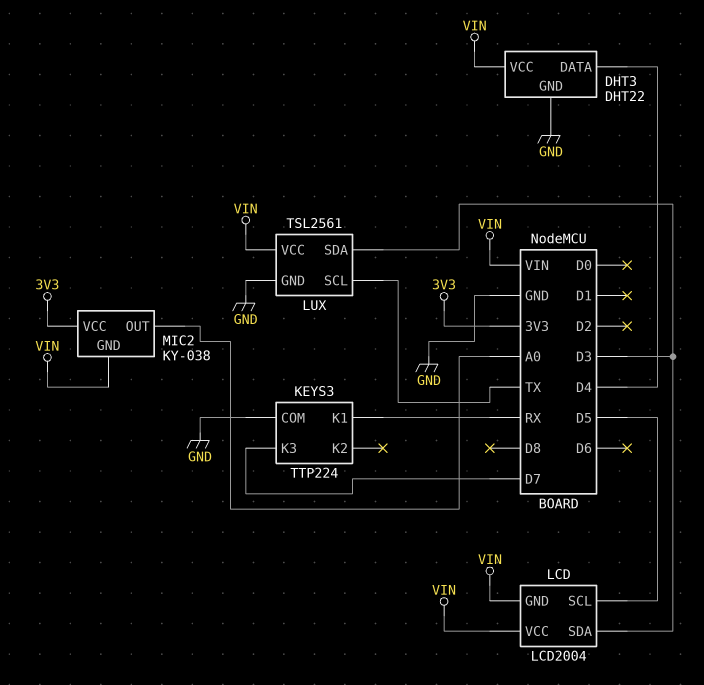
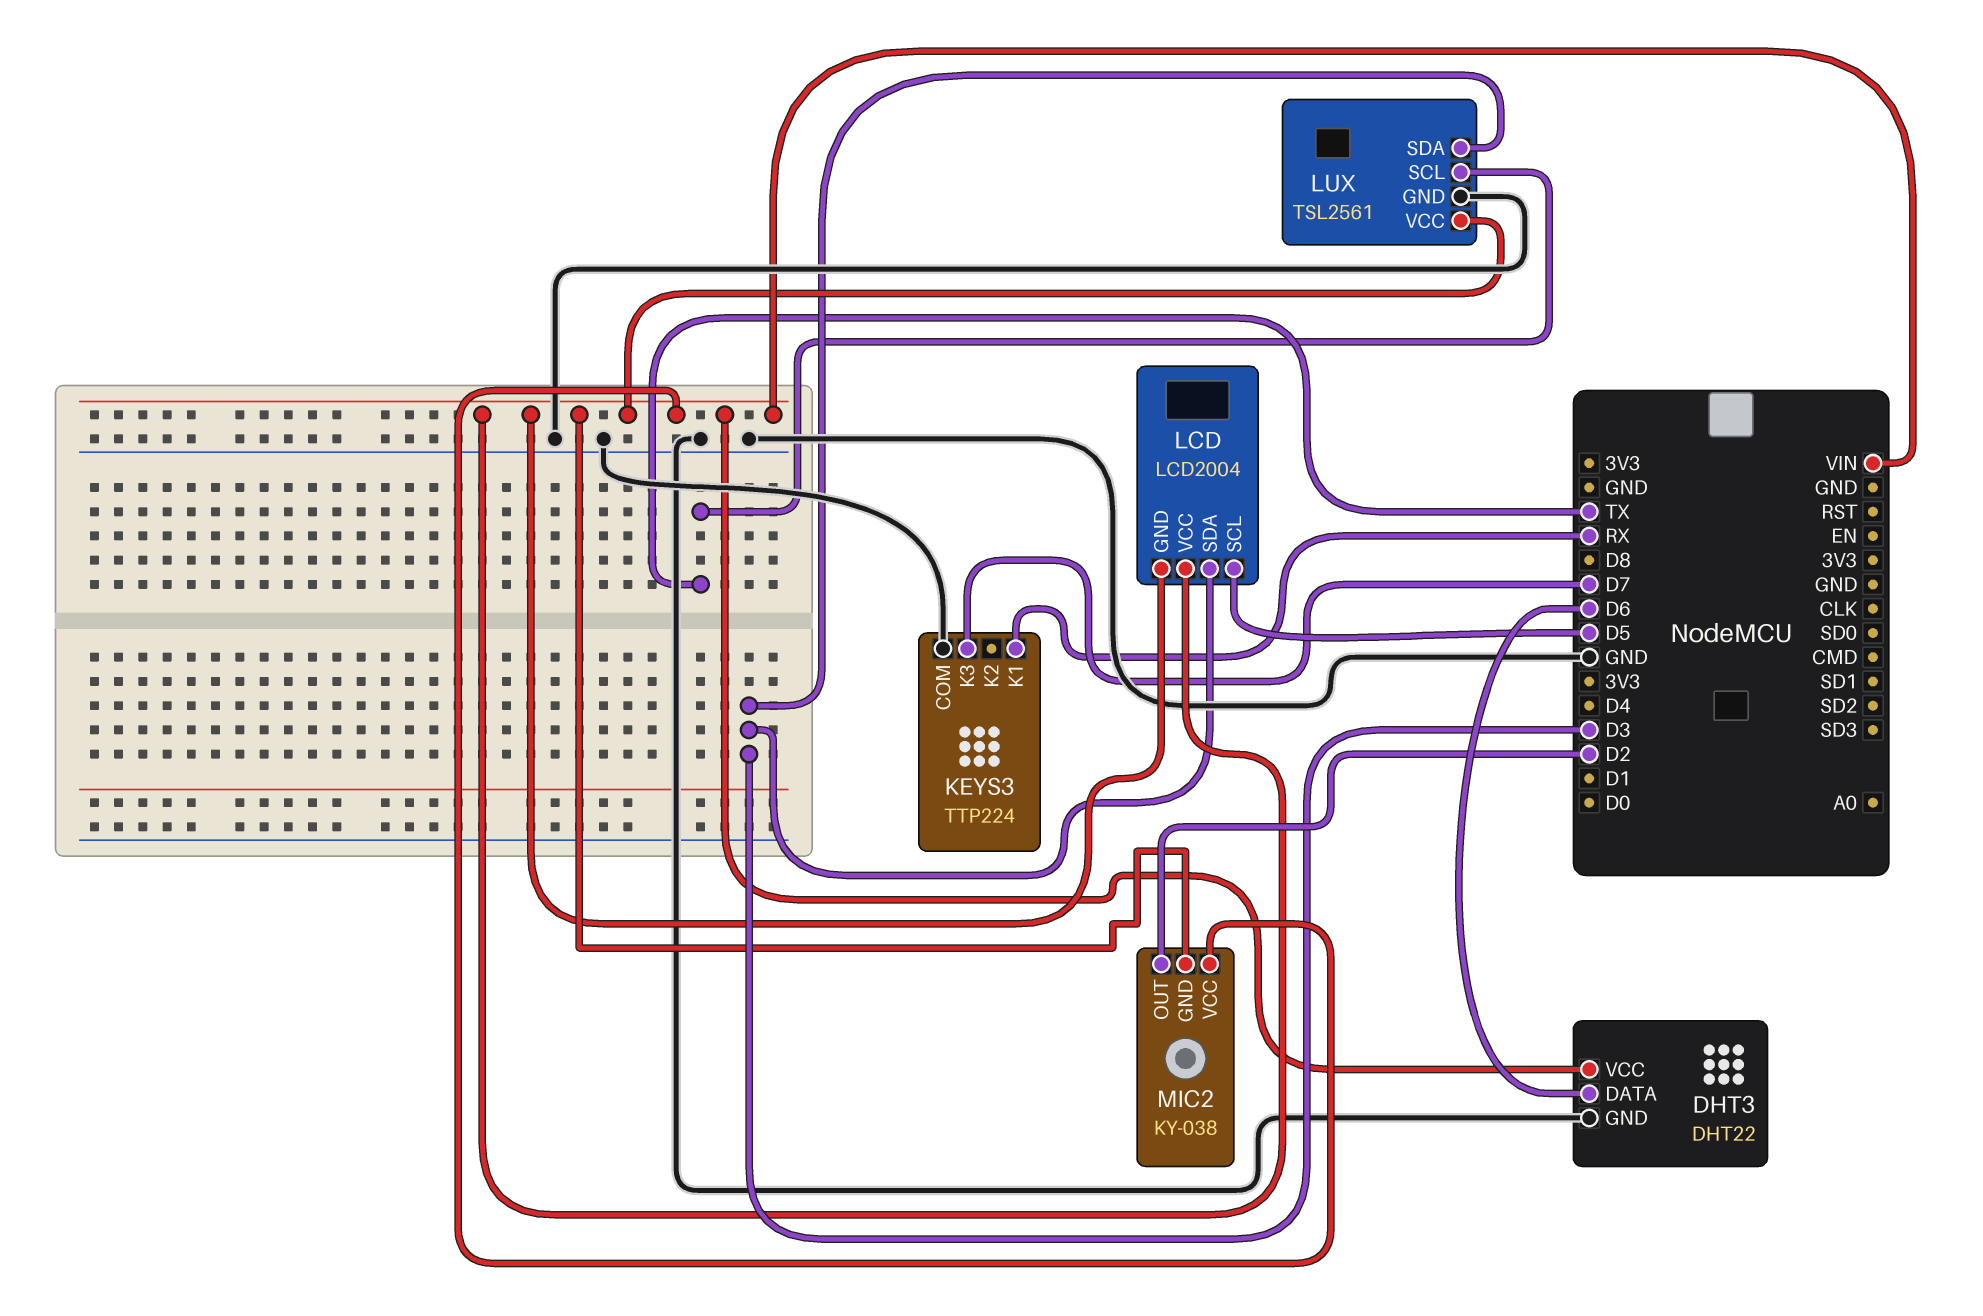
DHT3 pin DATA: D4 -> D6
MIC2 pin OUT: A0 -> D2
MIC2 pin VCC: 3V3 -> VIN

